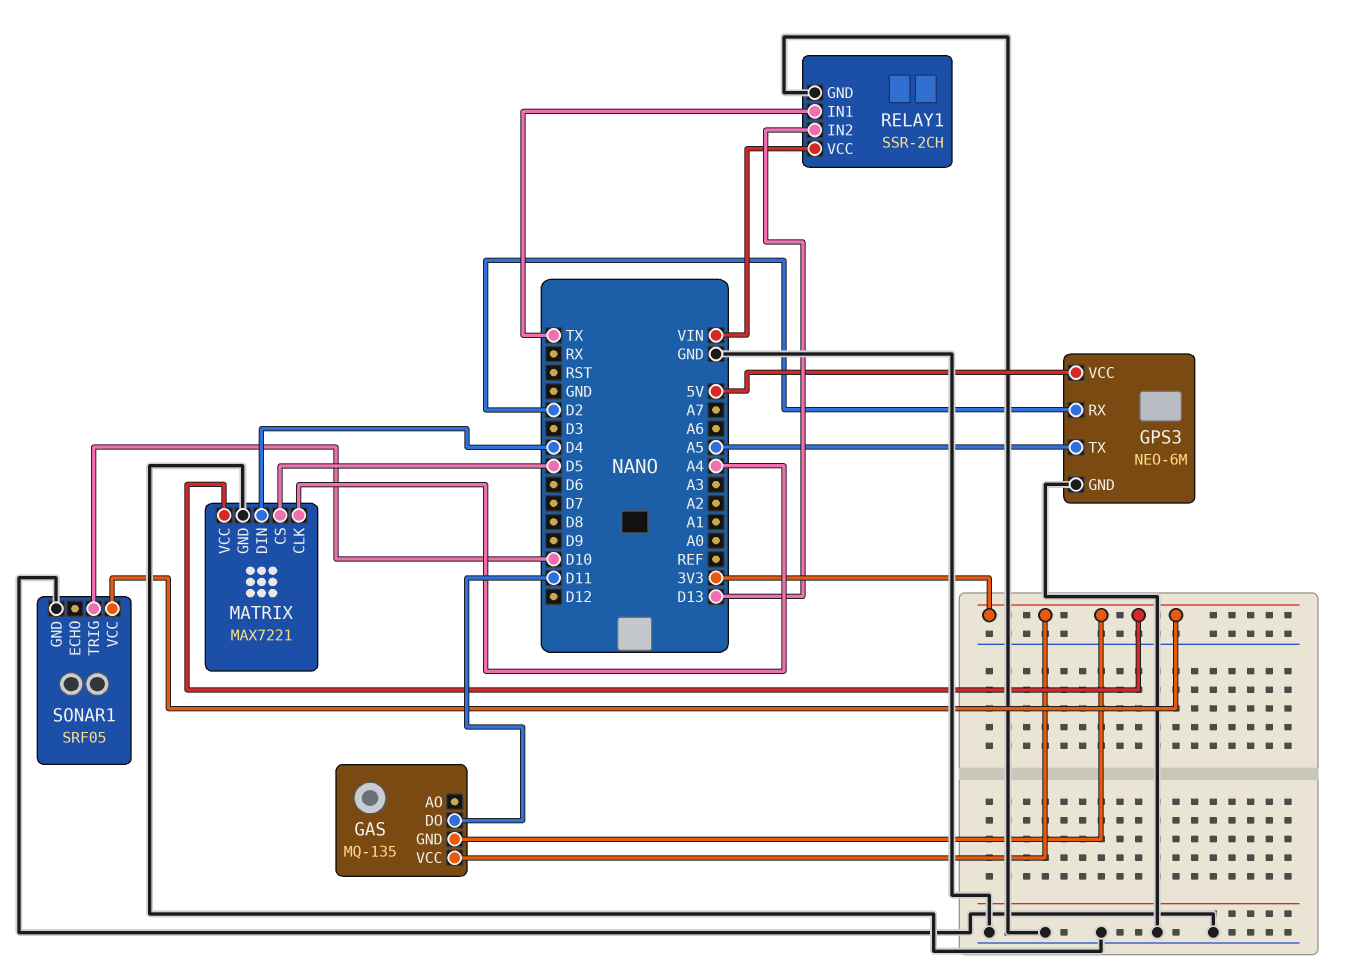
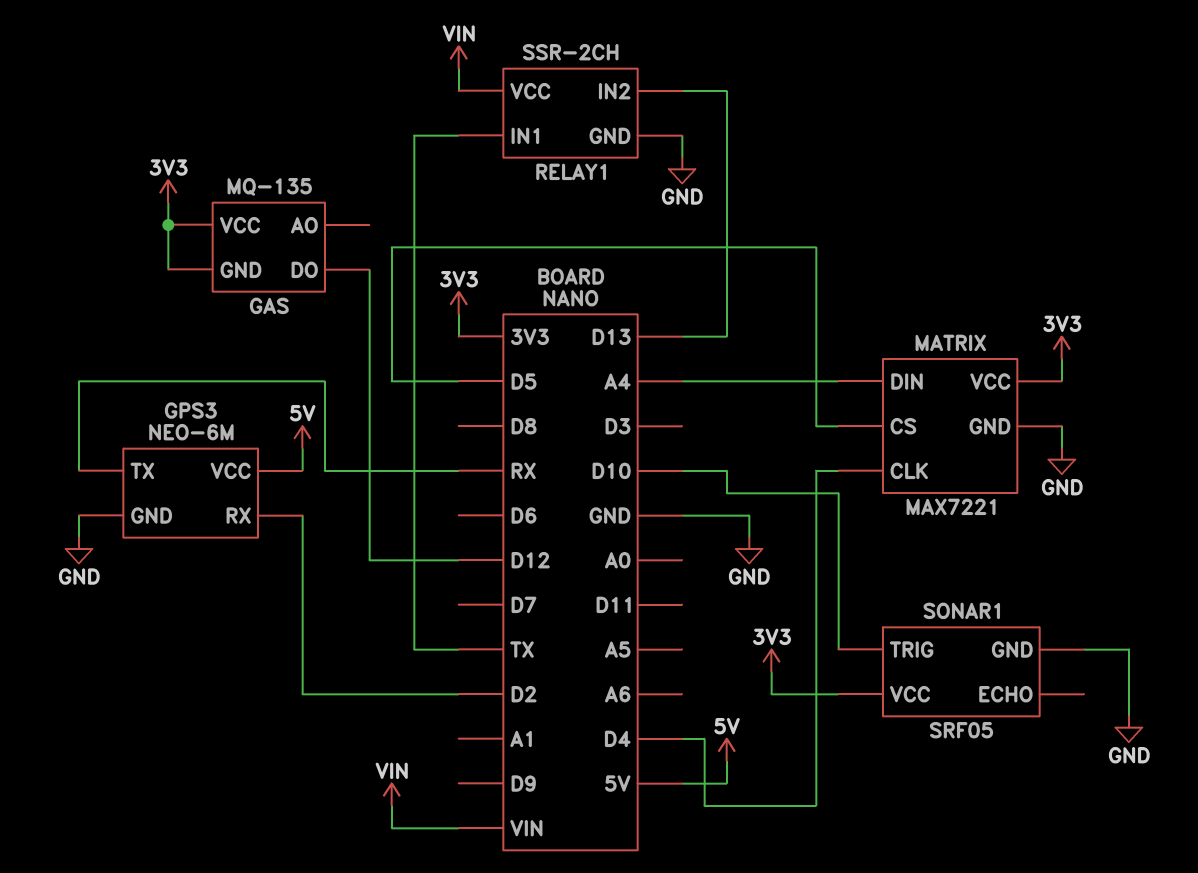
GAS pin DO: D11 -> D12
GPS3 pin TX: A5 -> RX
MATRIX pin CLK: A4 -> D4
MATRIX pin DIN: D4 -> A4

